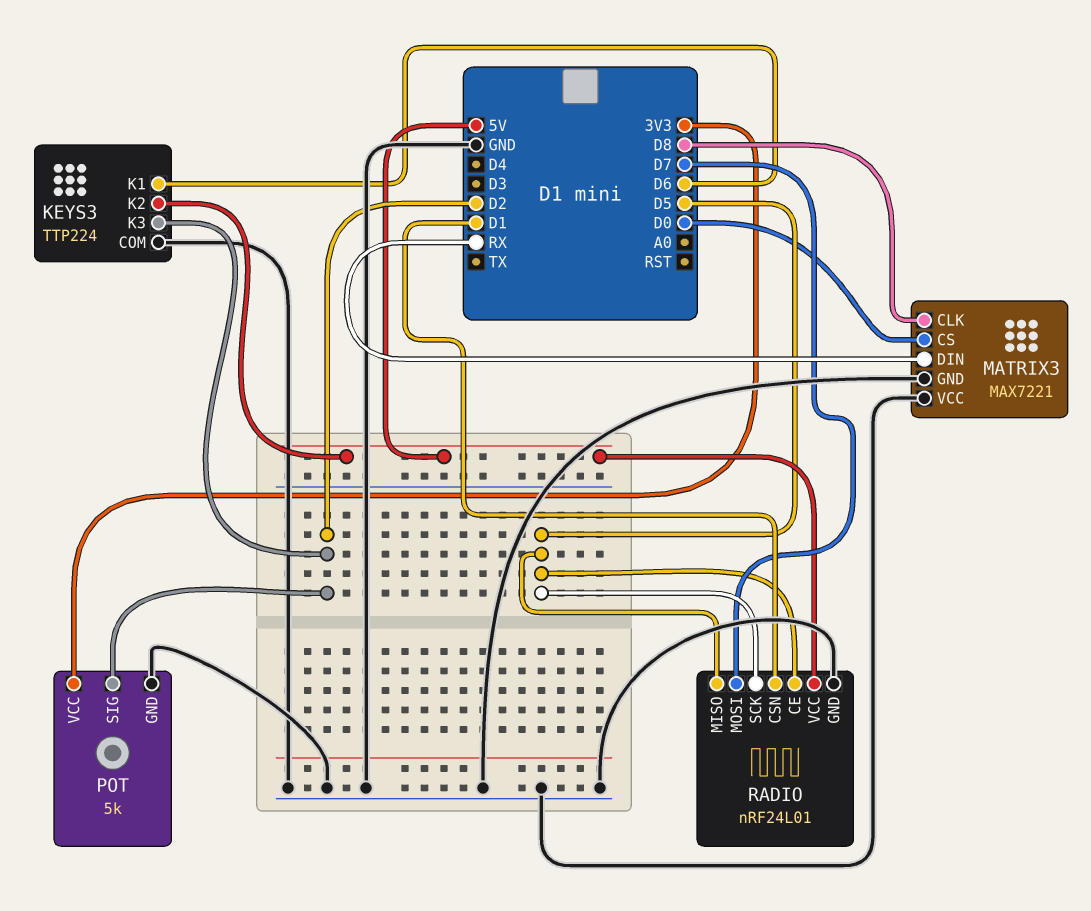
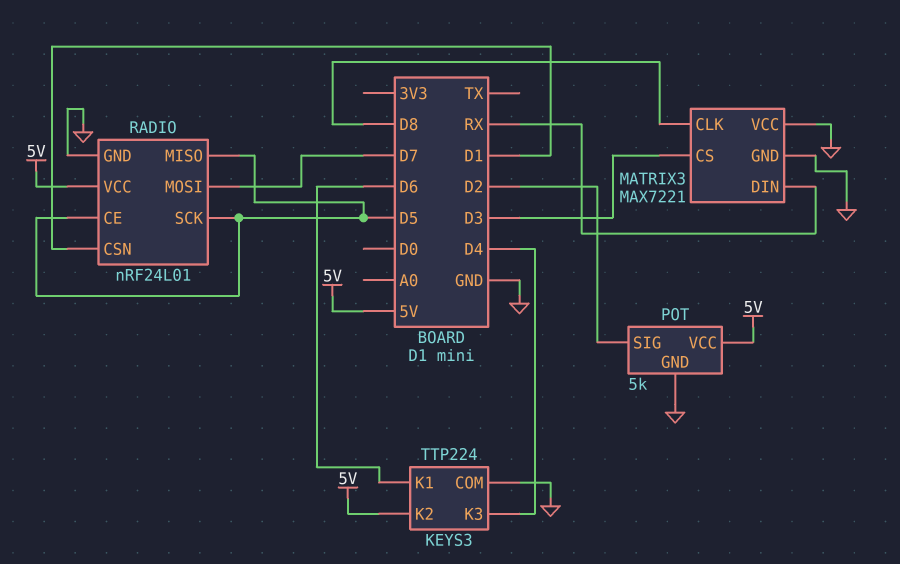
KEYS3 pin K3: D2 -> D4
MATRIX3 pin CS: D0 -> D3
POT pin VCC: 3V3 -> 5V

